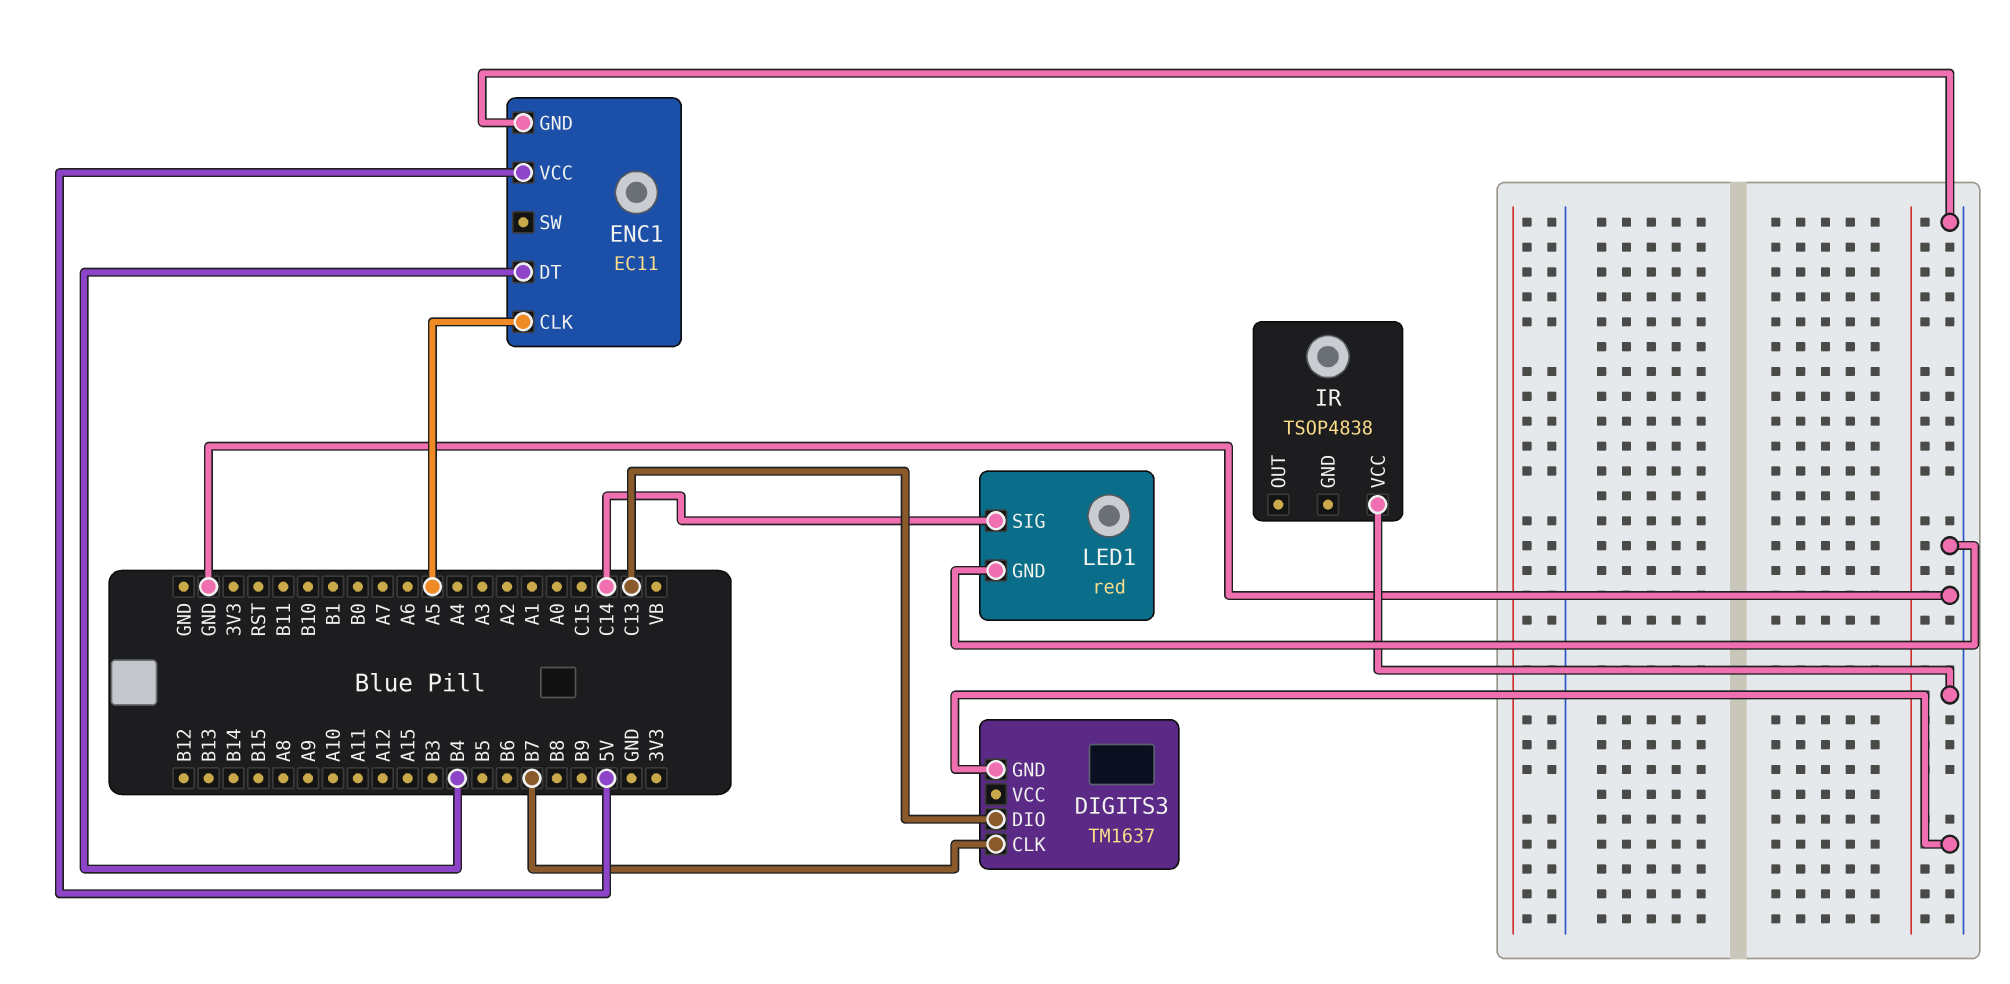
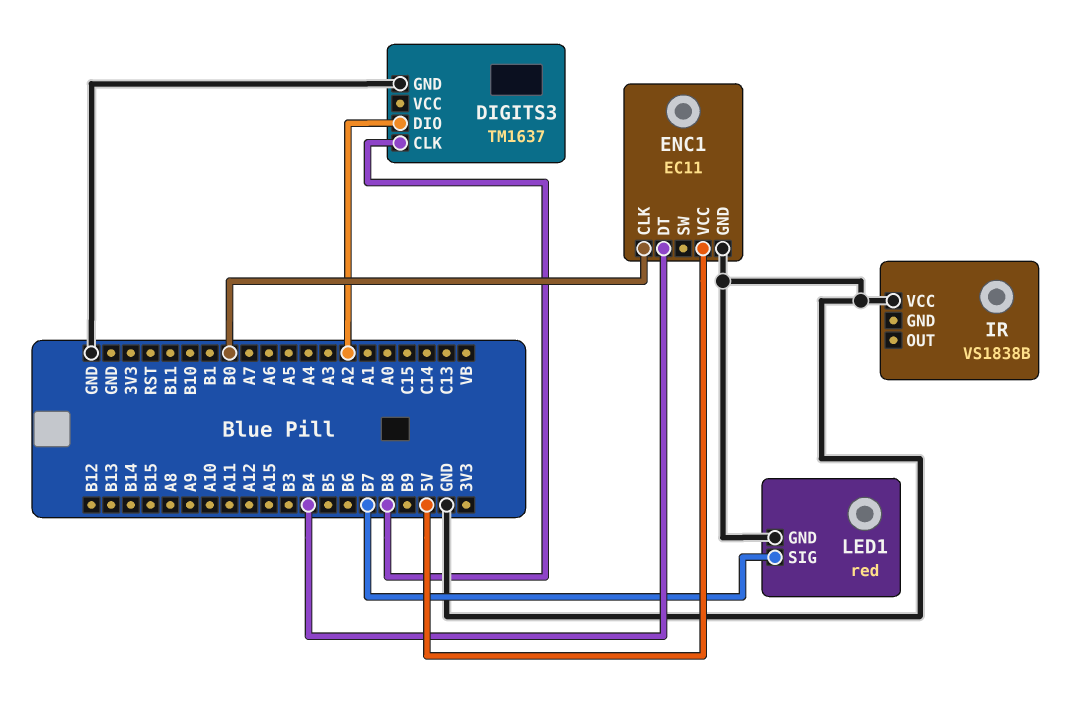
DIGITS3 pin CLK: B7 -> B8
DIGITS3 pin DIO: C13 -> A2
ENC1 pin CLK: A5 -> B0
IR: TSOP4838 -> VS1838B
LED1 pin SIG: C14 -> B7

